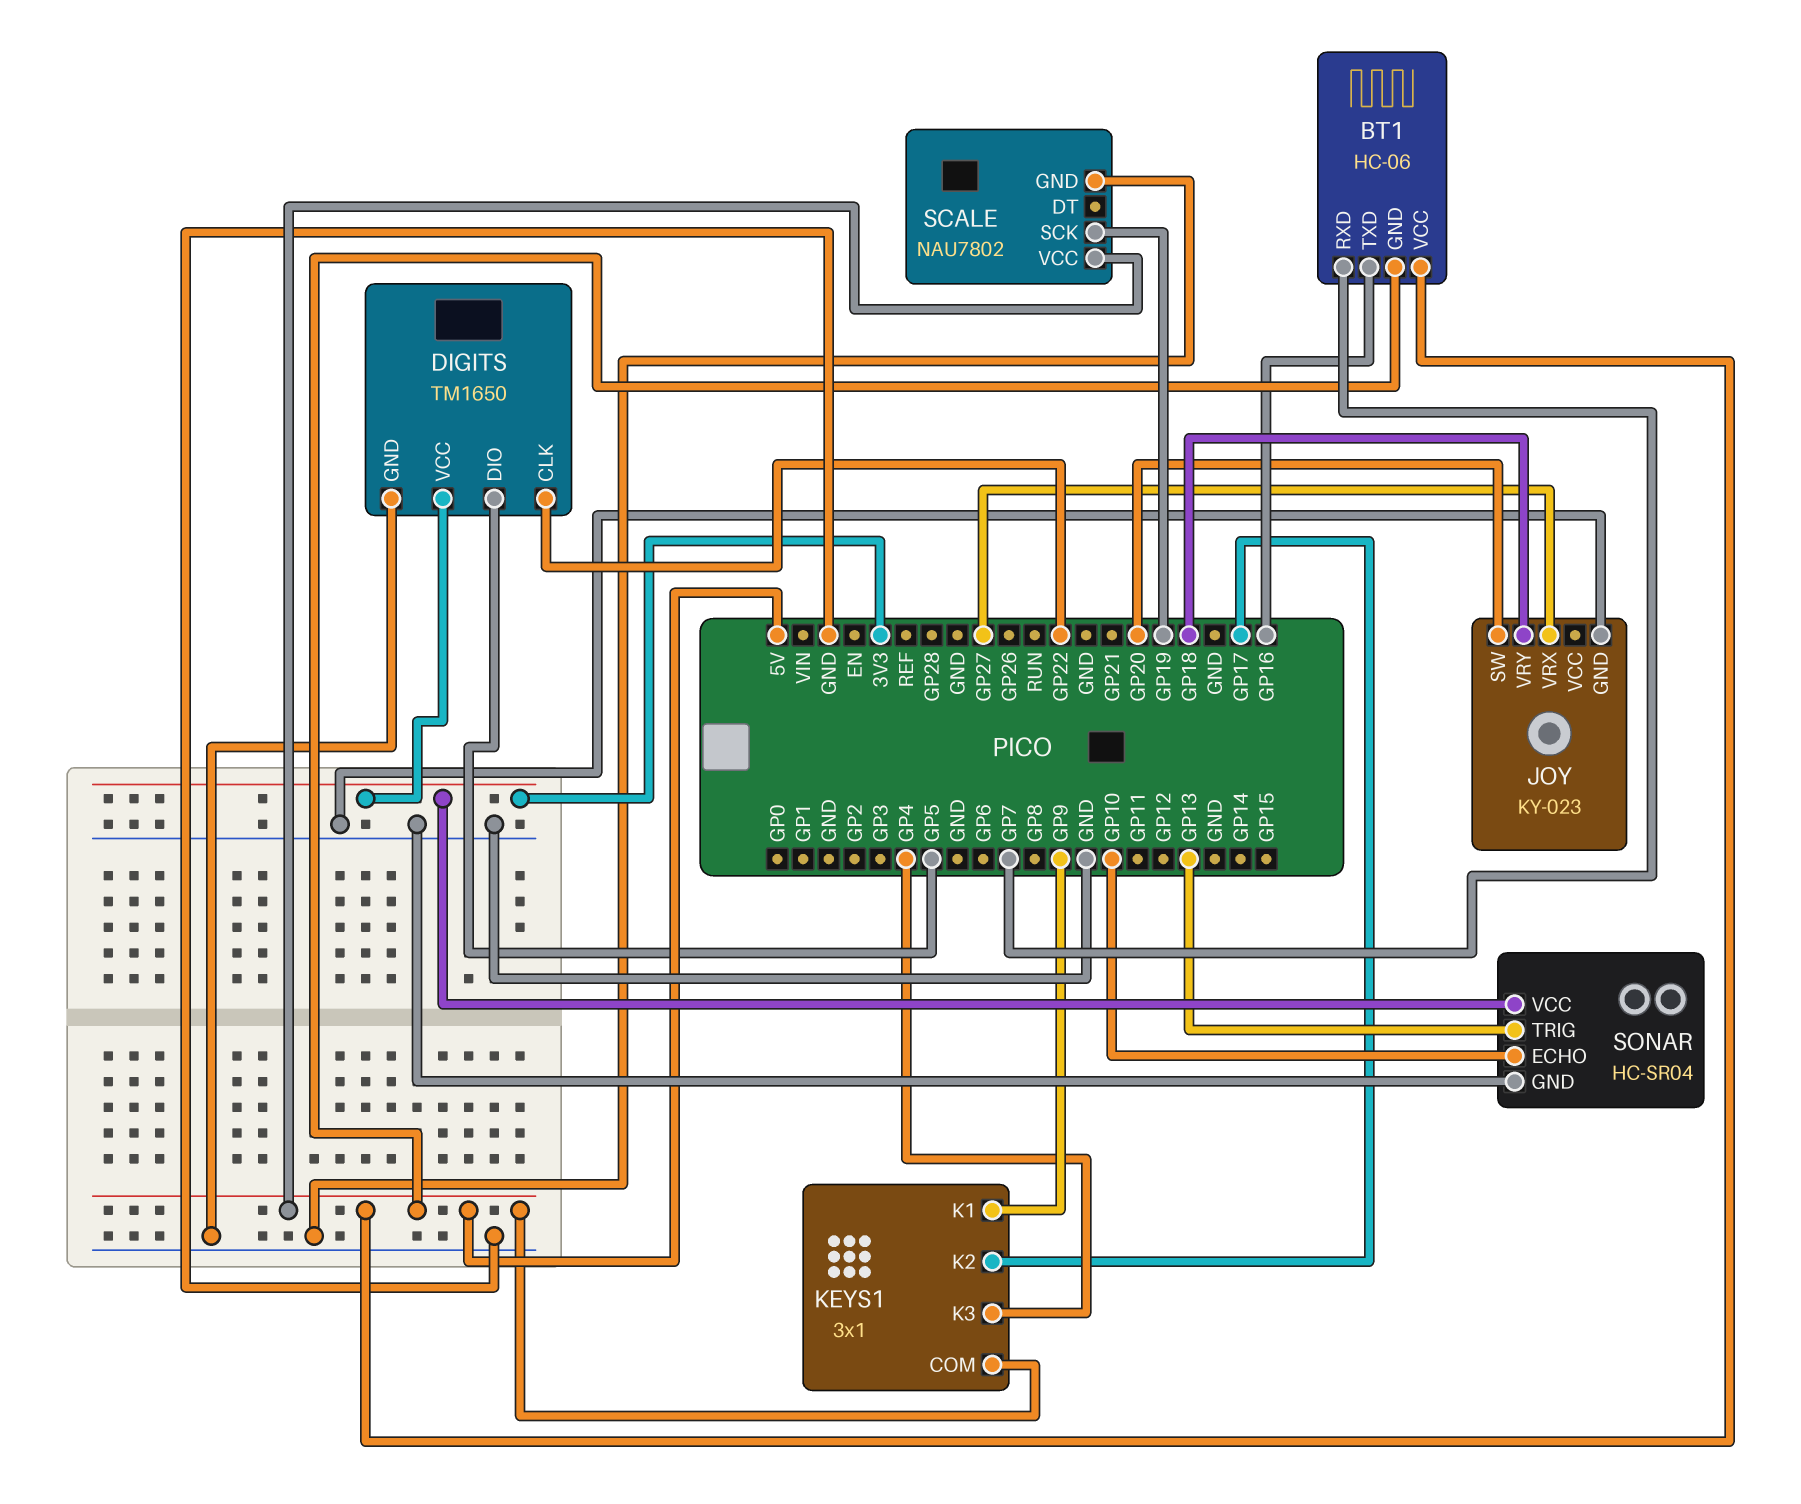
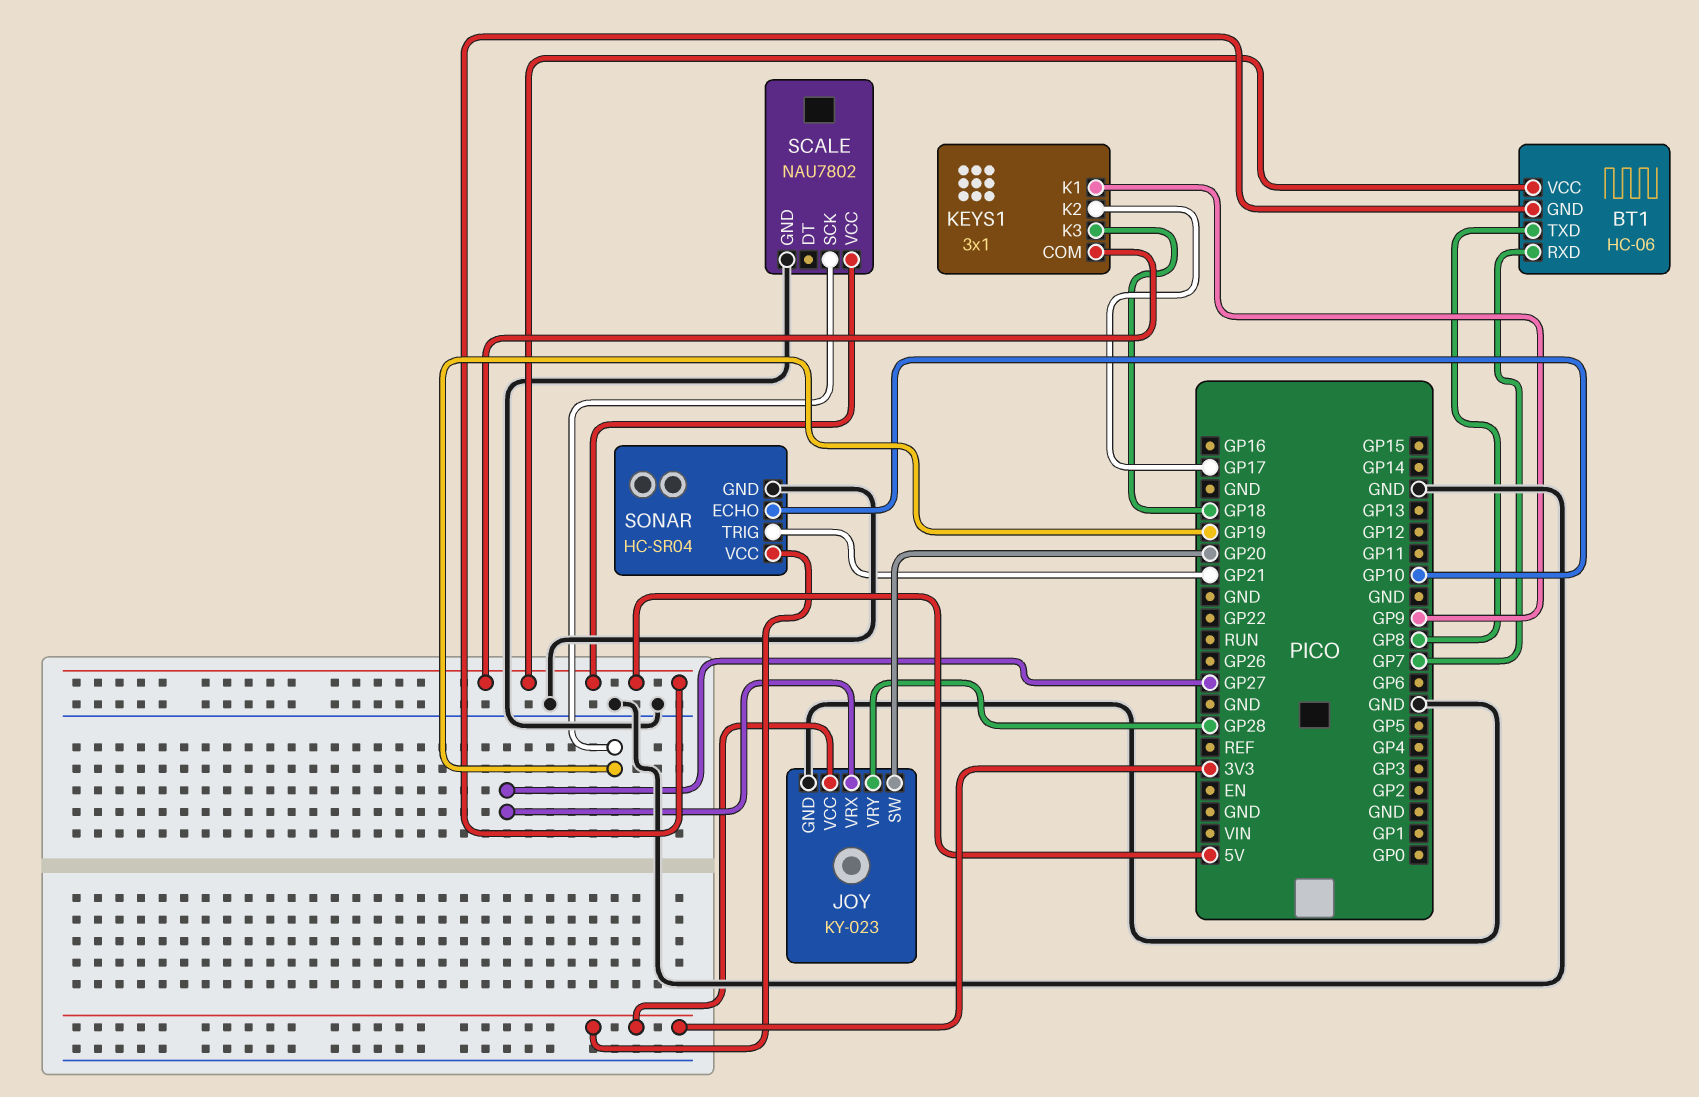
BT1 pin TXD: GP16 -> GP8
DIGITS: TM1650 -> none
DIGITS pin CLK: GP22 -> none
DIGITS pin DIO: GP5 -> none
DIGITS pin GND: GND -> none
DIGITS pin VCC: 3V3 -> none
JOY pin VCC: none -> 3V3
JOY pin VRY: GP18 -> GP28
KEYS1 pin K3: GP4 -> GP18
SONAR pin TRIG: GP13 -> GP21

